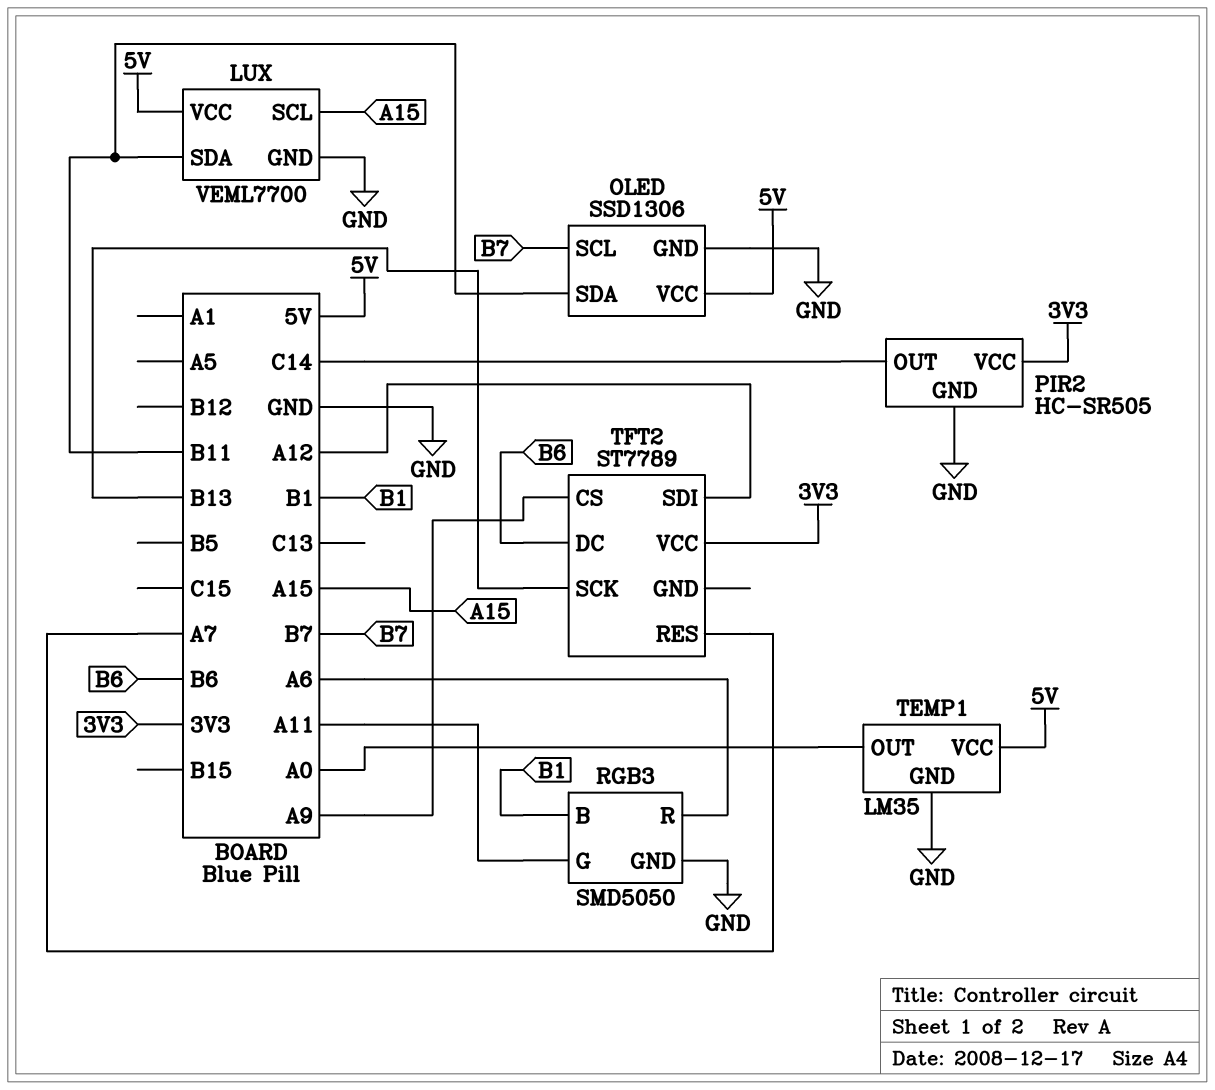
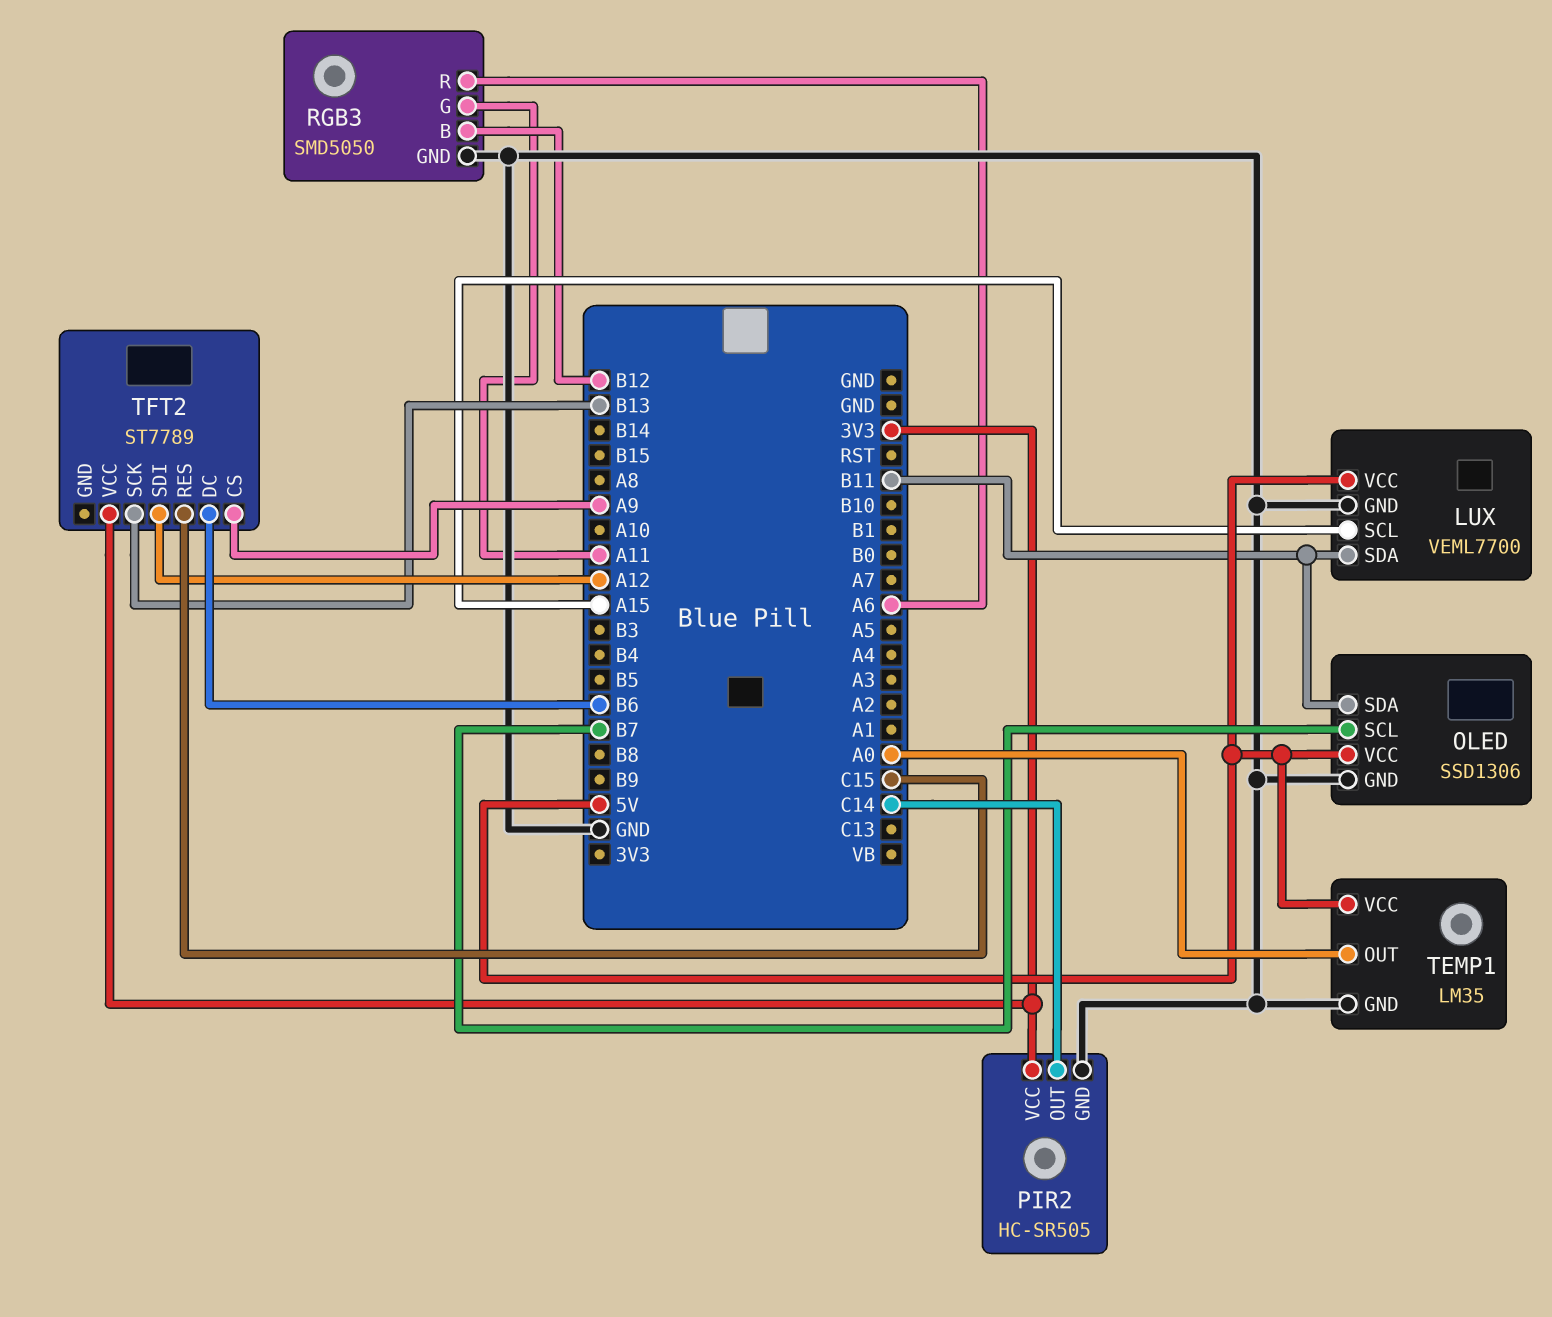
RGB3 pin B: B1 -> B12
TFT2 pin RES: A7 -> C15

